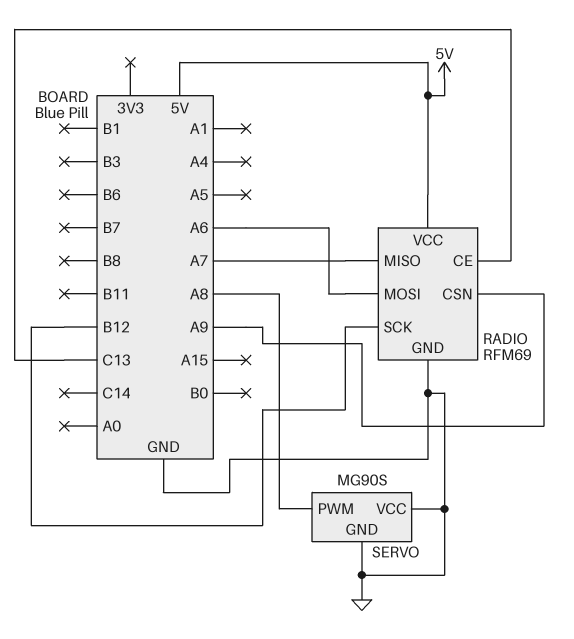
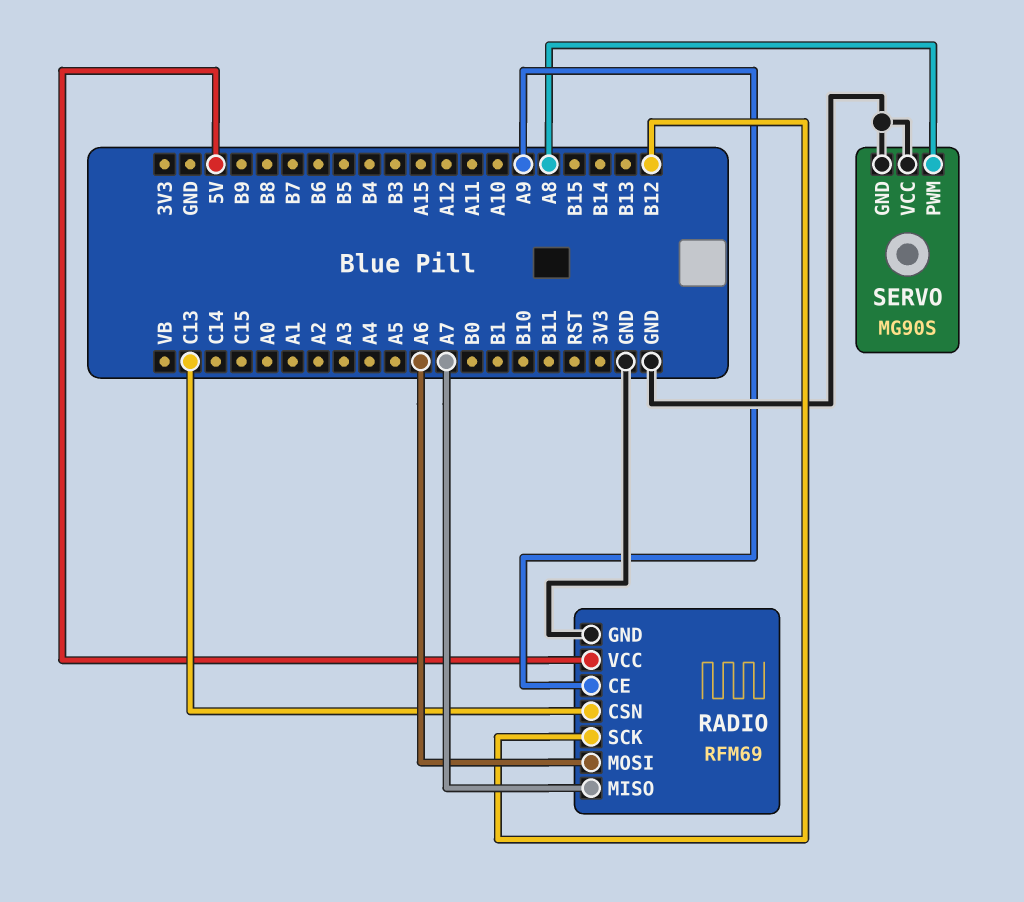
RADIO pin CE: C13 -> A9
RADIO pin CSN: A9 -> C13

